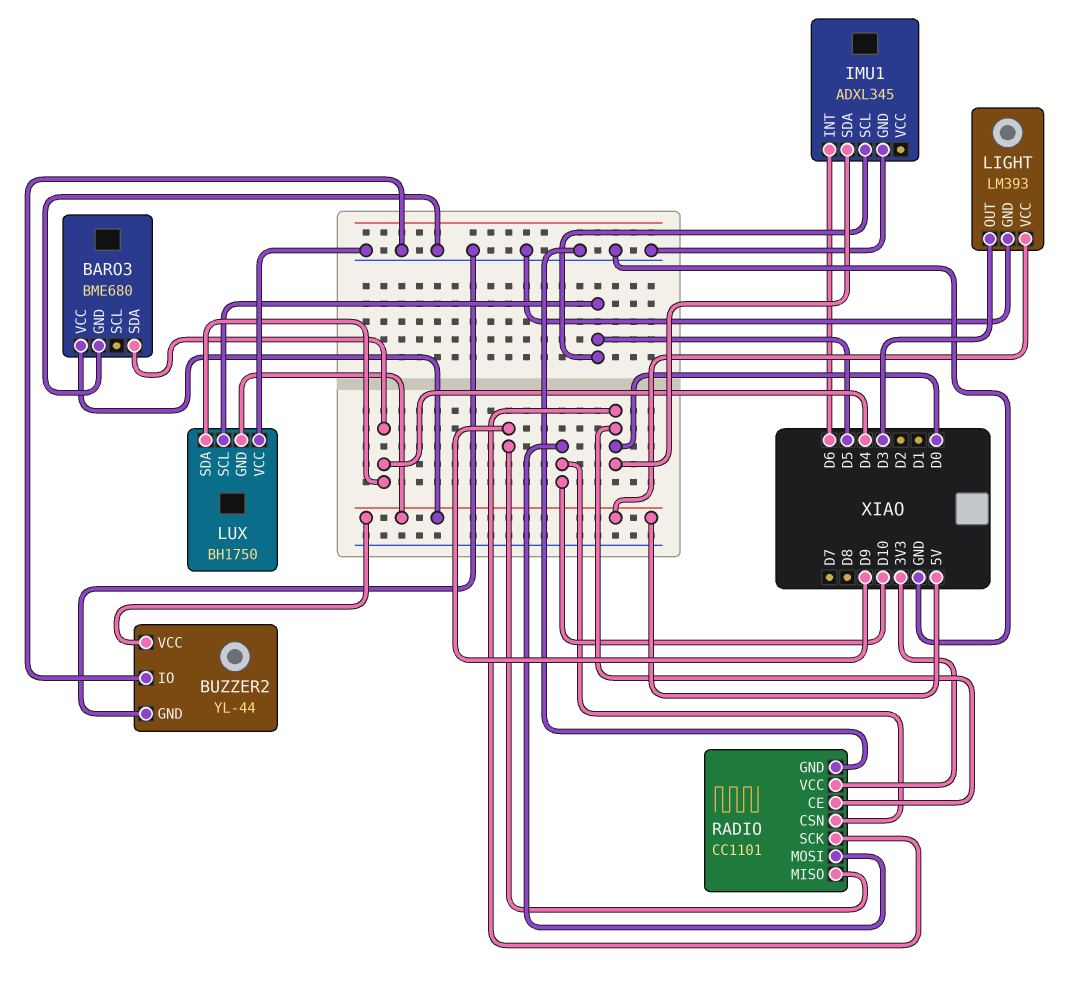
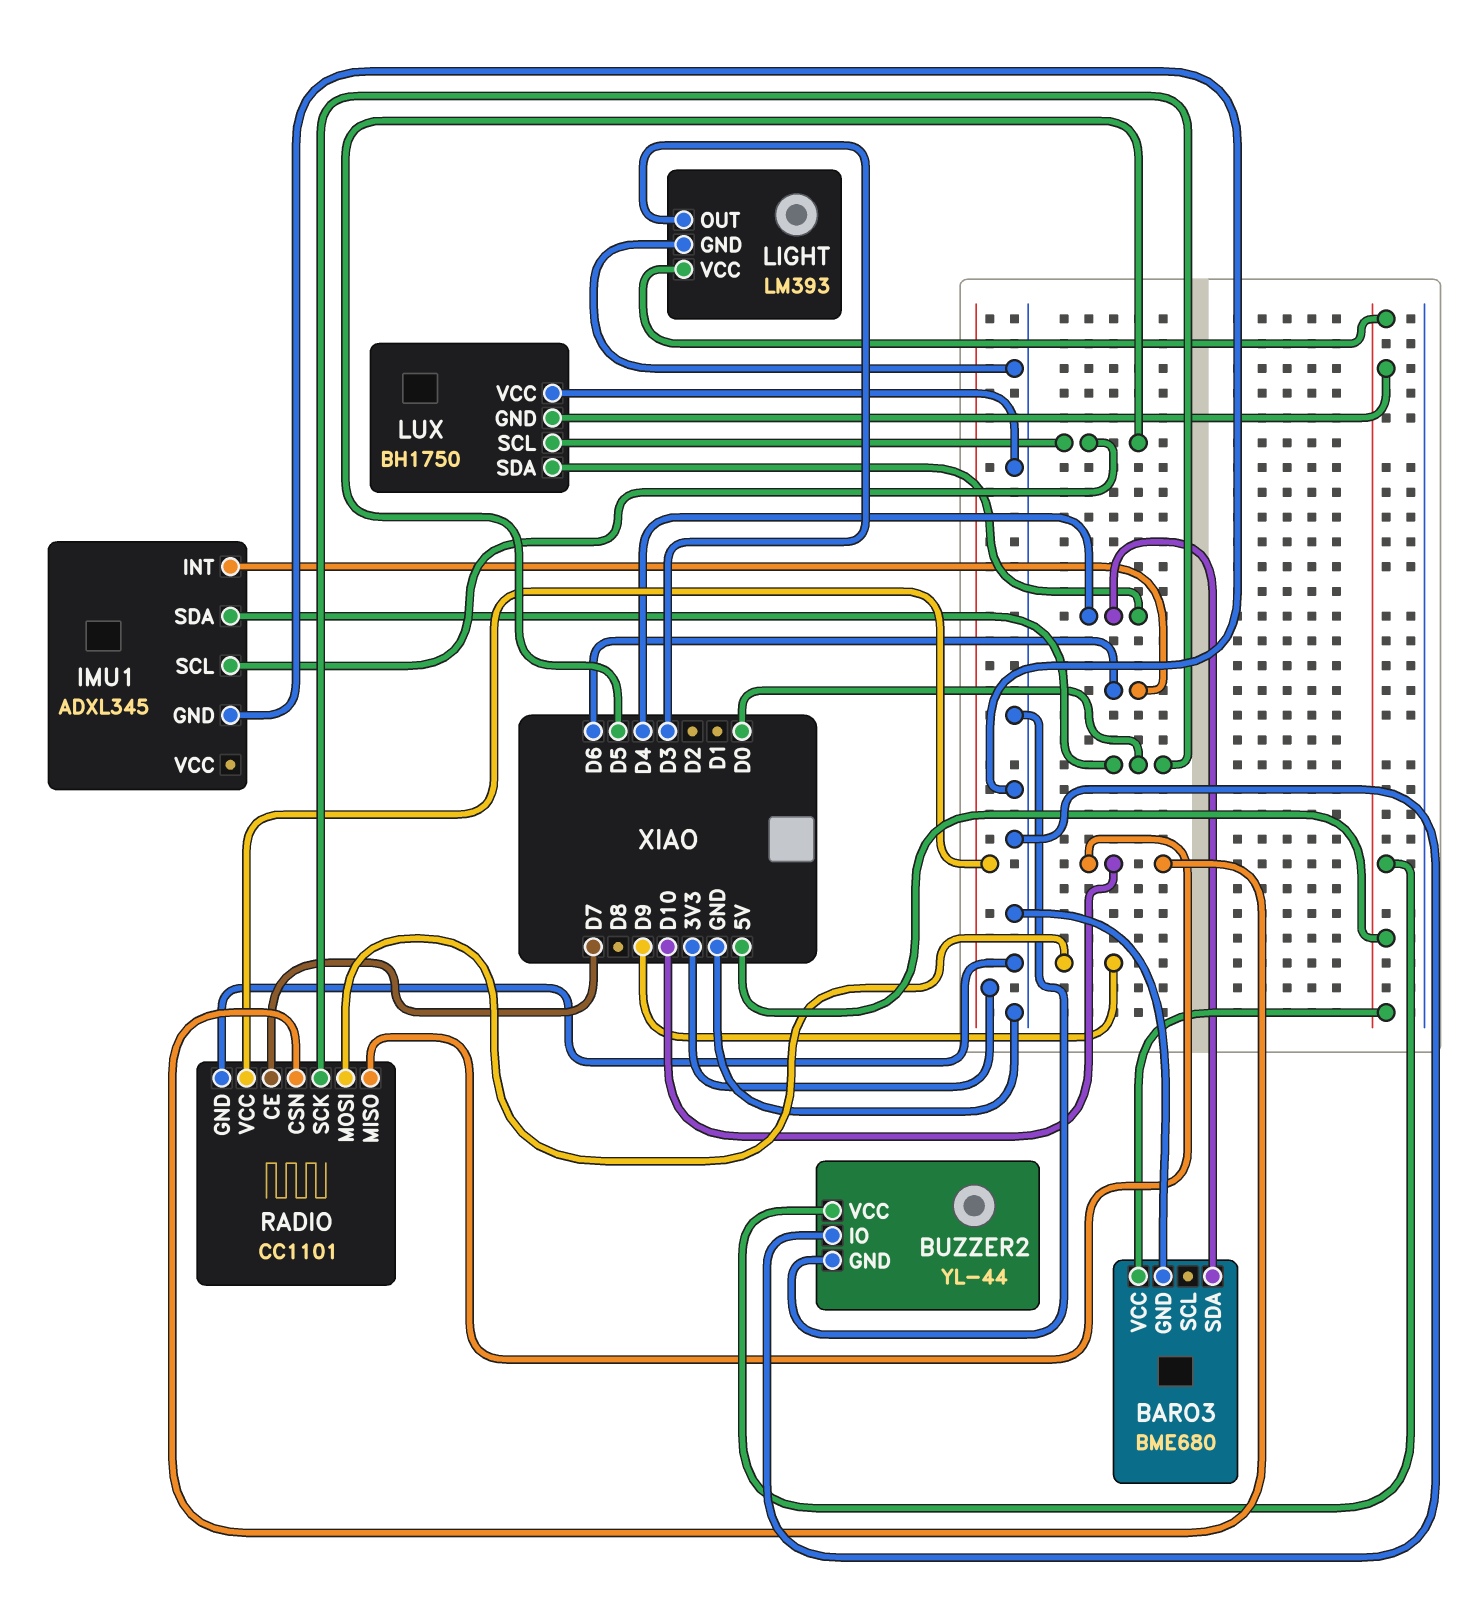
RADIO pin CE: D0 -> D7
RADIO pin MISO: D9 -> D10
RADIO pin MOSI: D10 -> D9

